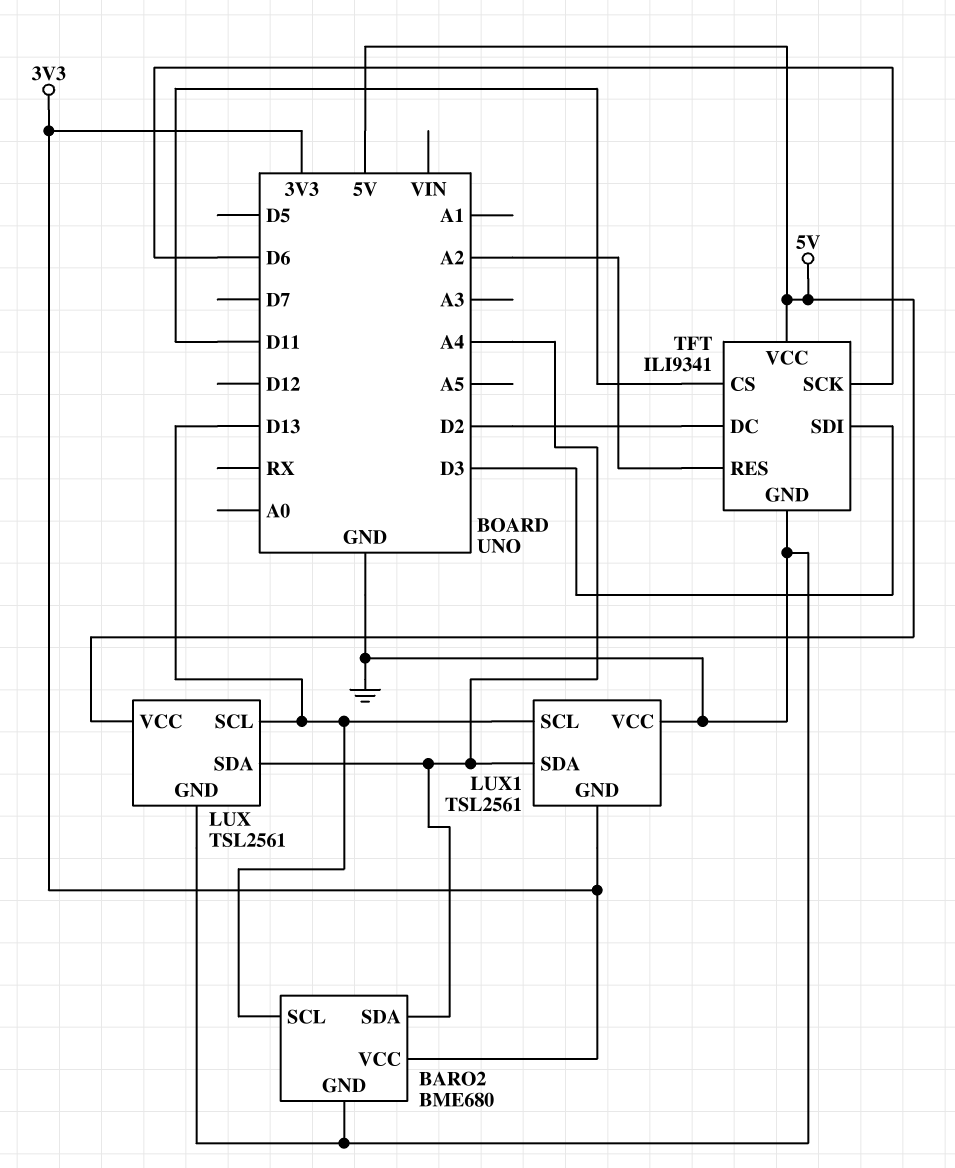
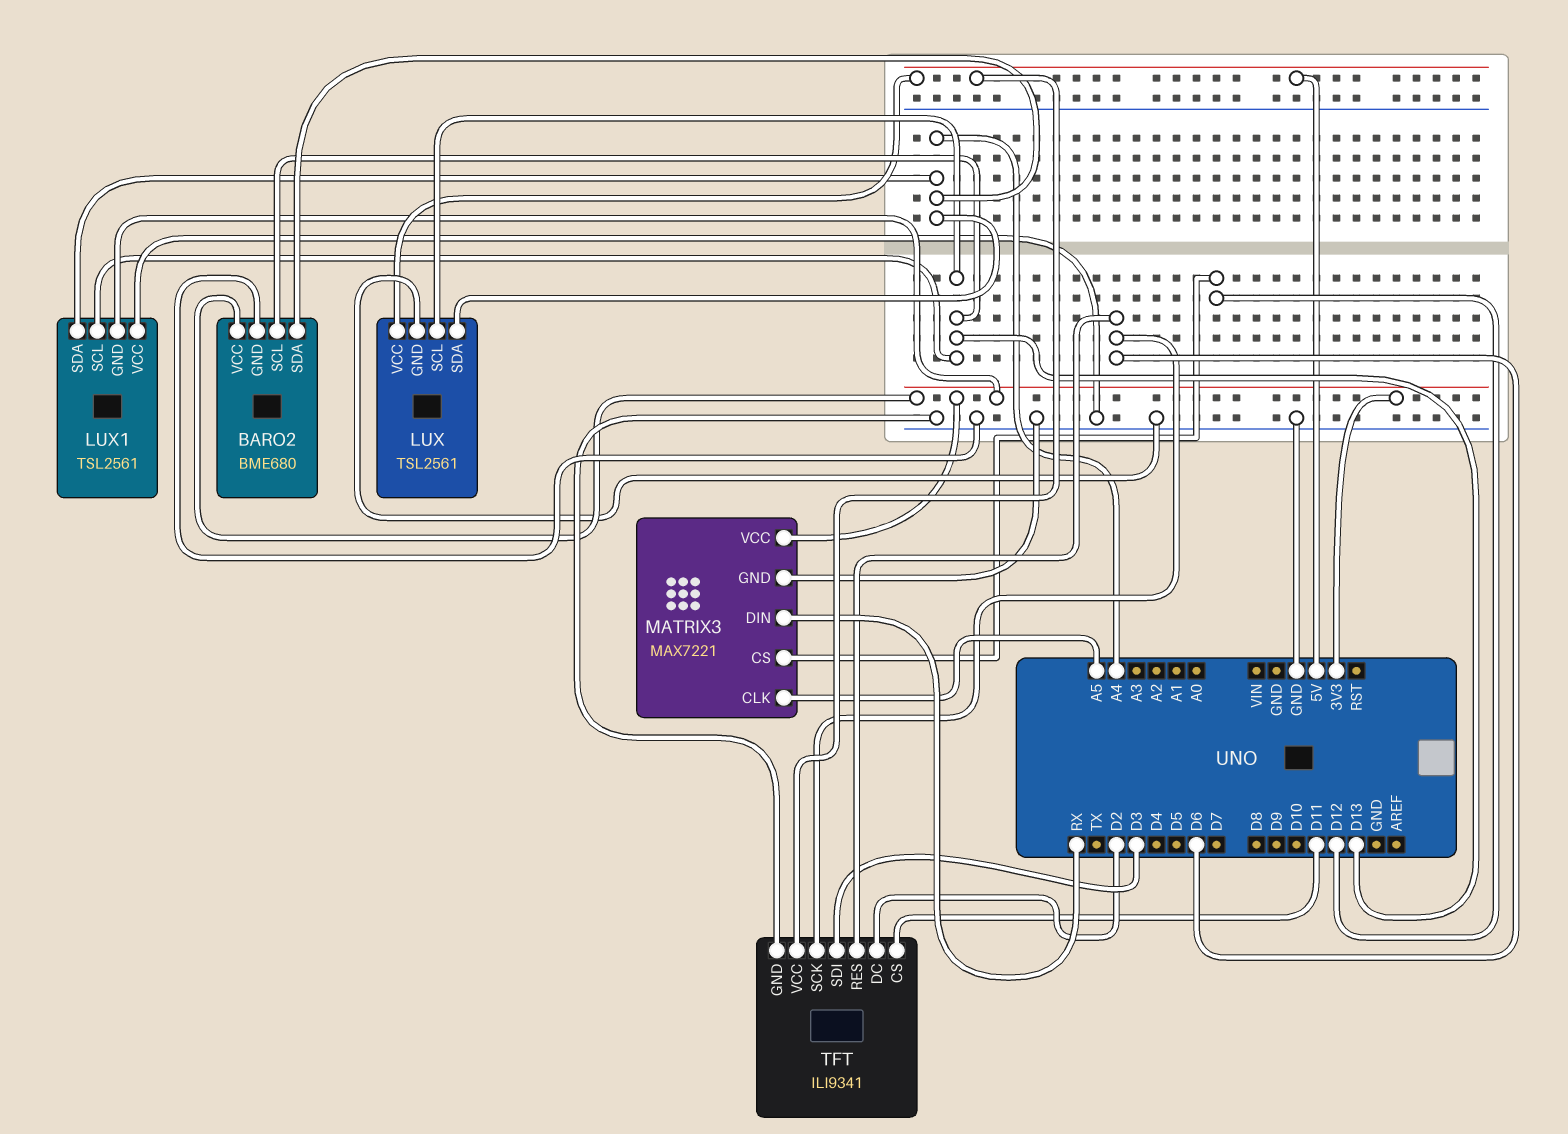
MATRIX3: none -> MAX7221
MATRIX3 pin CLK: none -> A5
MATRIX3 pin CS: none -> D12
MATRIX3 pin DIN: none -> RX
MATRIX3 pin GND: none -> GND
MATRIX3 pin VCC: none -> 3V3
TFT pin RES: A2 -> D6

